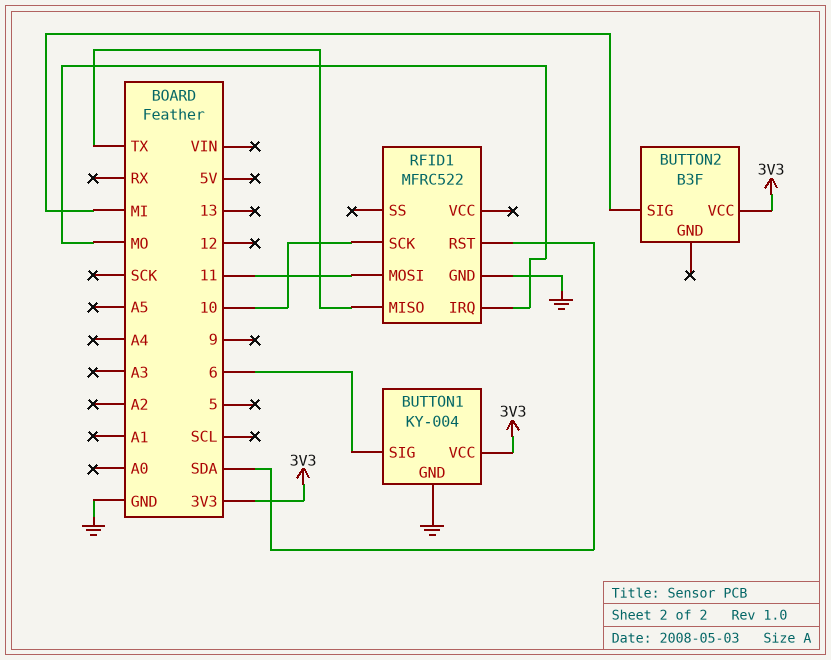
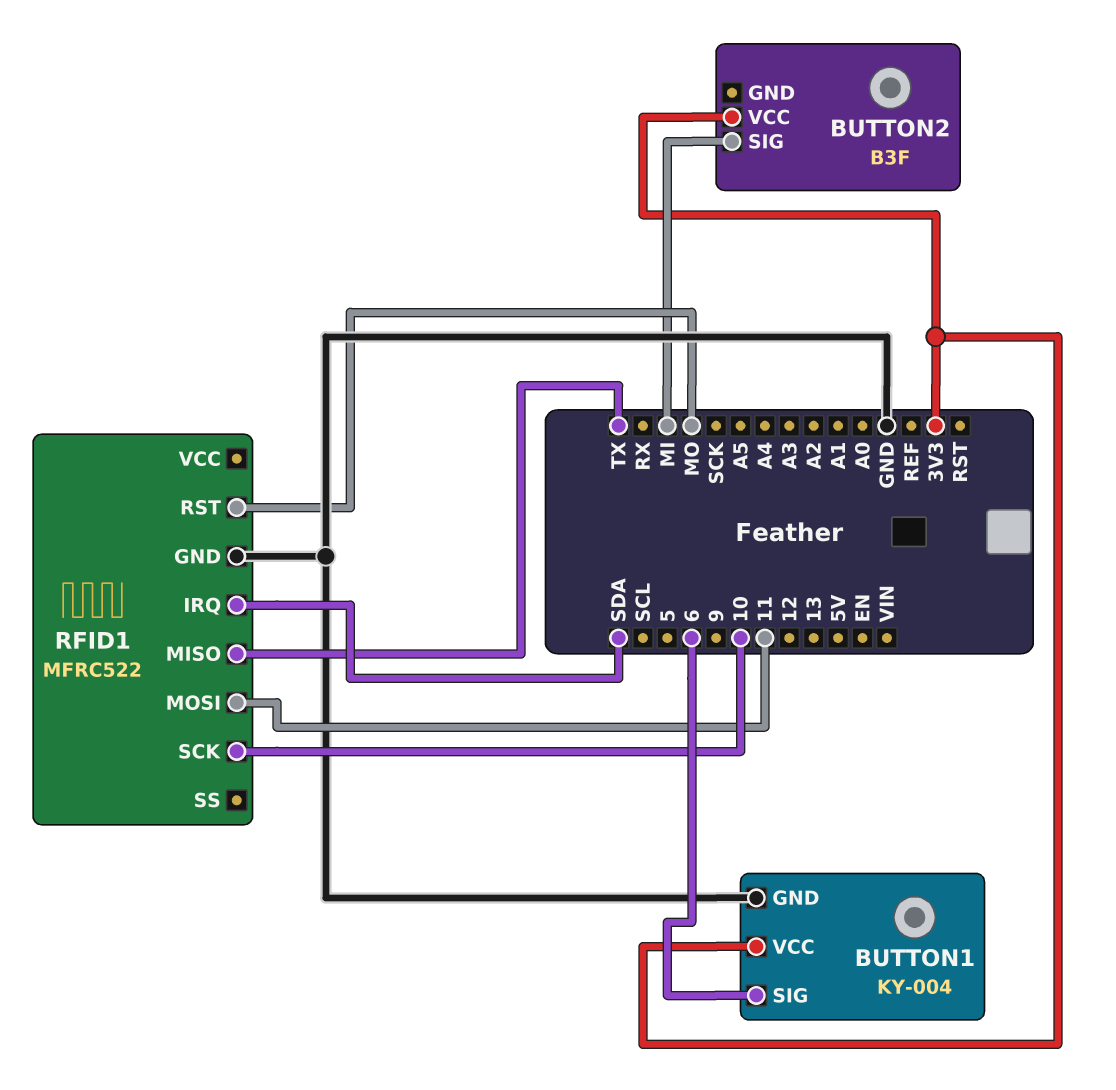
RFID1 pin IRQ: MO -> SDA
RFID1 pin RST: SDA -> MO

